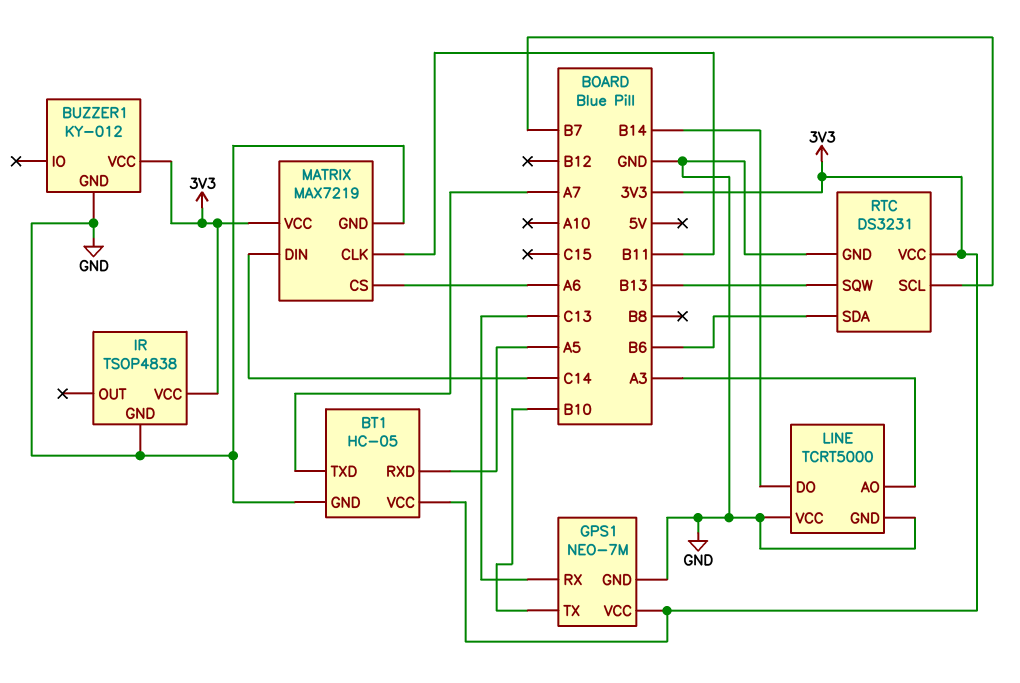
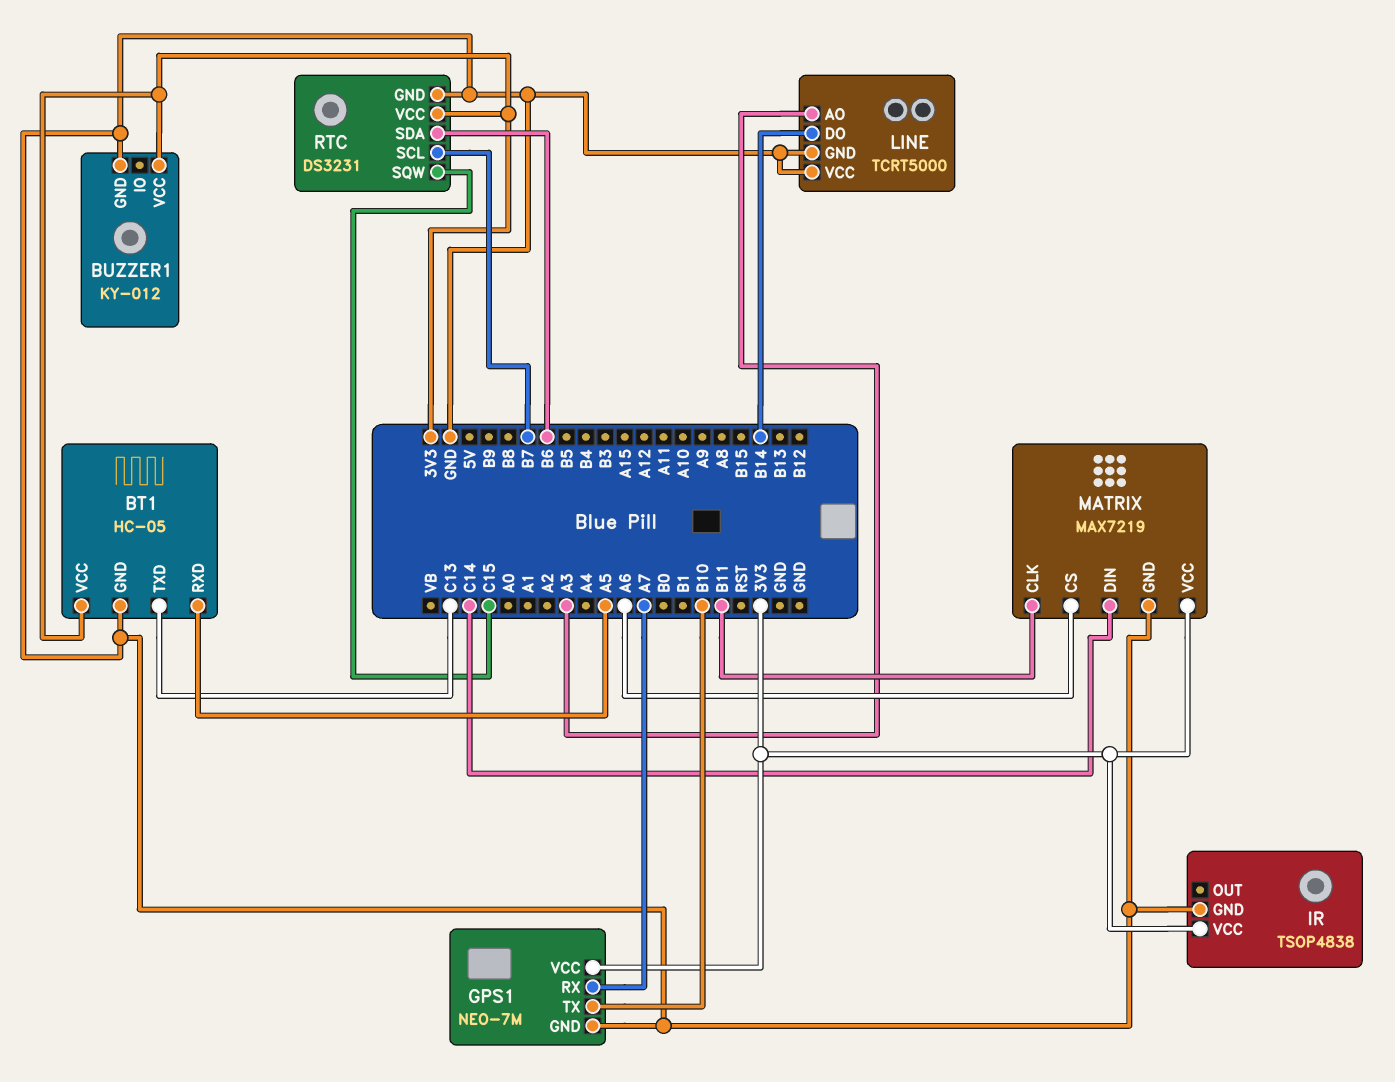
BT1 pin TXD: A7 -> C13
GPS1 pin RX: C13 -> A7
RTC pin SQW: B13 -> C15

